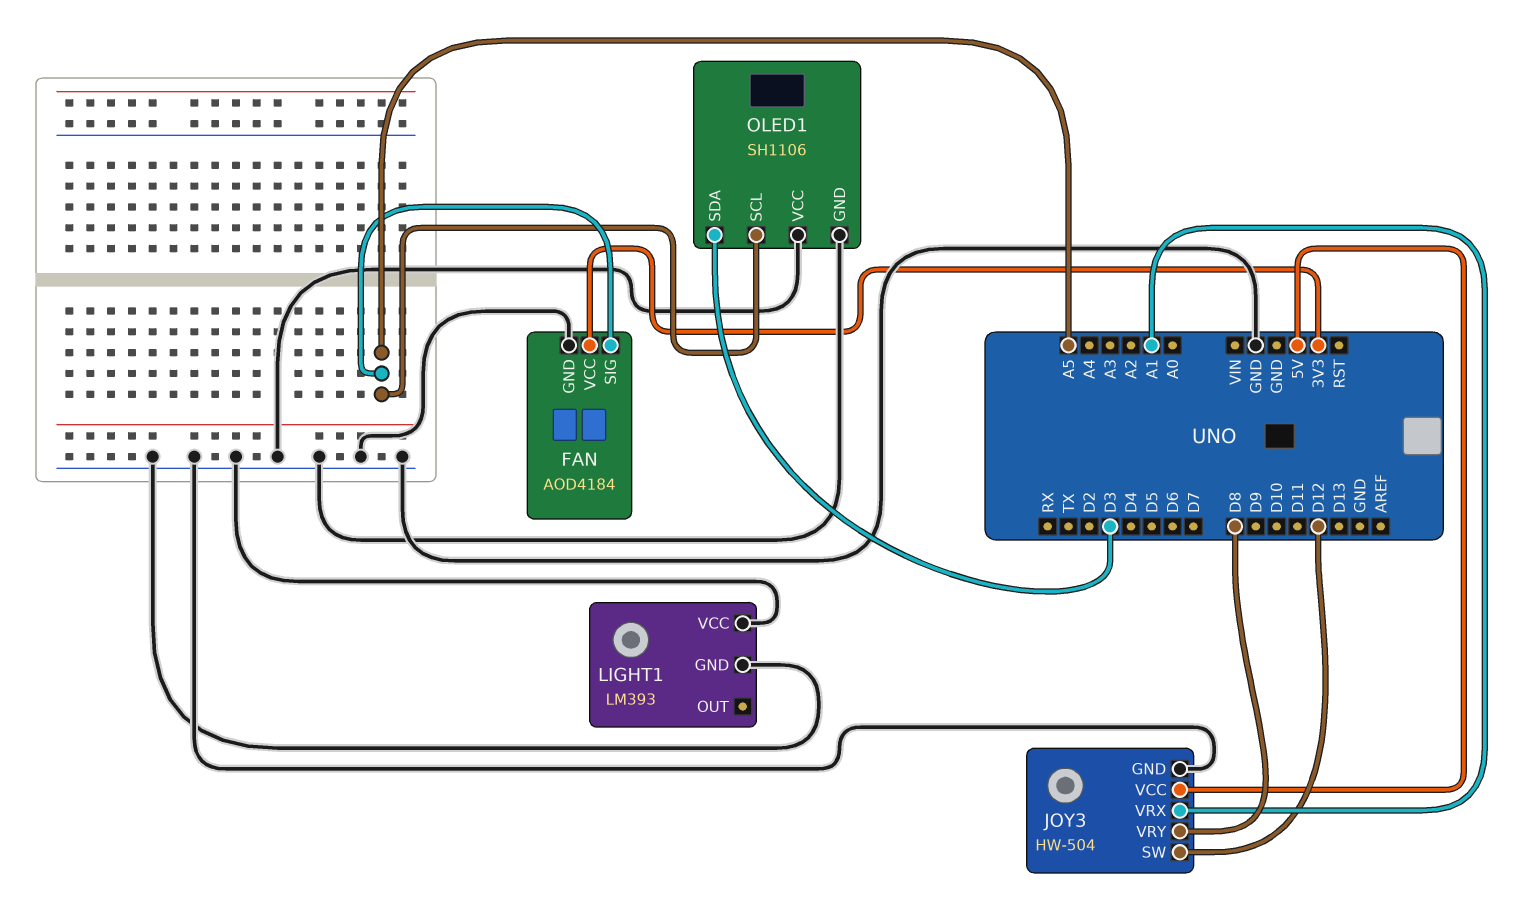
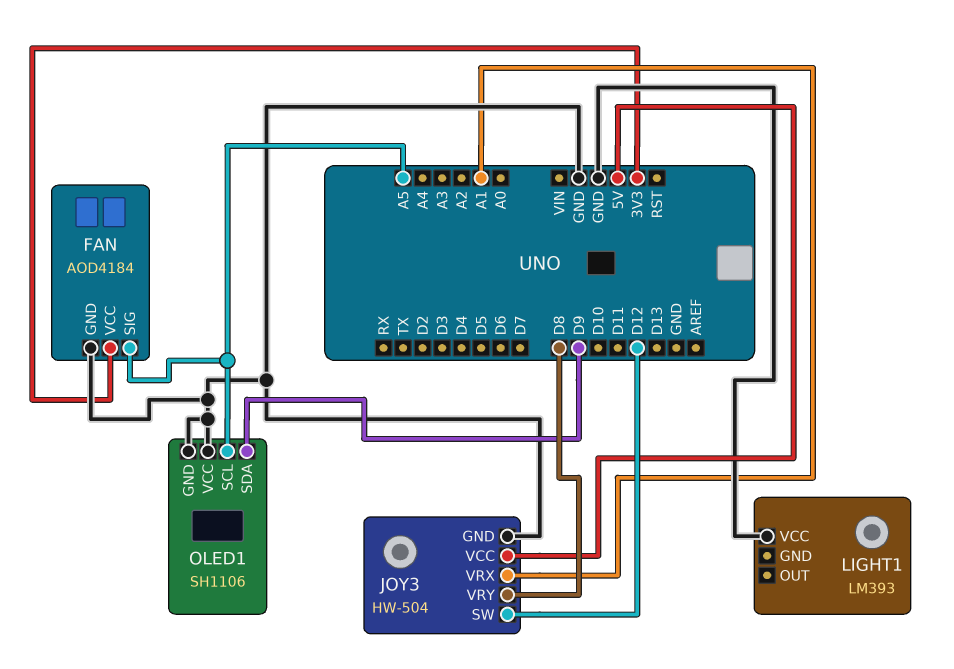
LIGHT1 pin GND: GND -> none
OLED1 pin SDA: D3 -> D9

